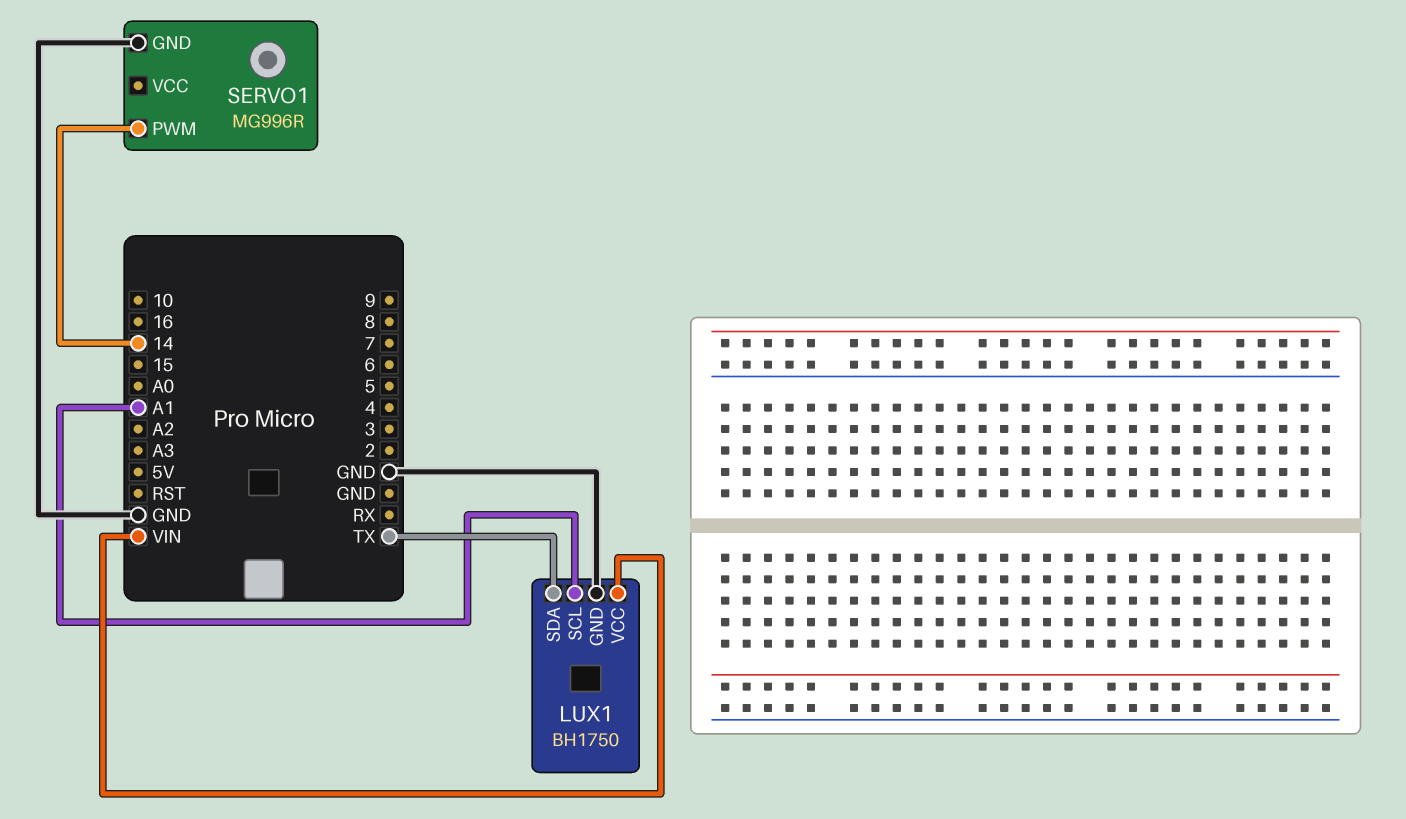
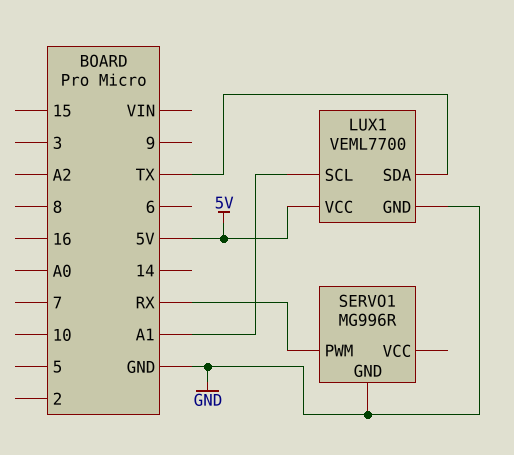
LUX1: BH1750 -> VEML7700
LUX1 pin VCC: VIN -> 5V
SERVO1 pin PWM: 14 -> RX

